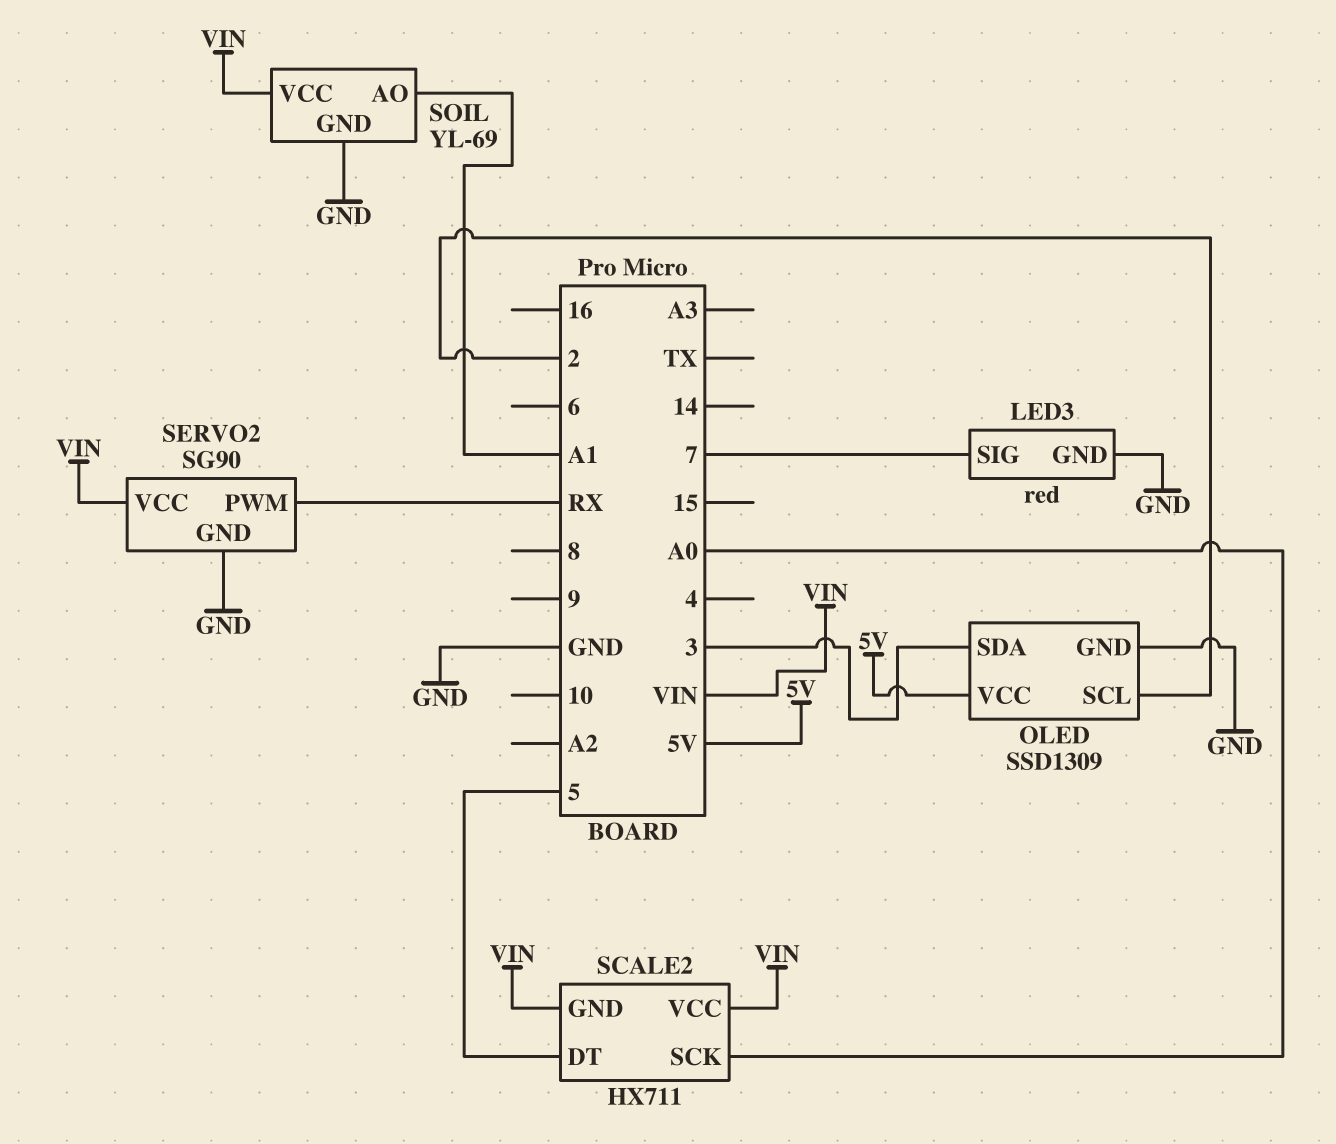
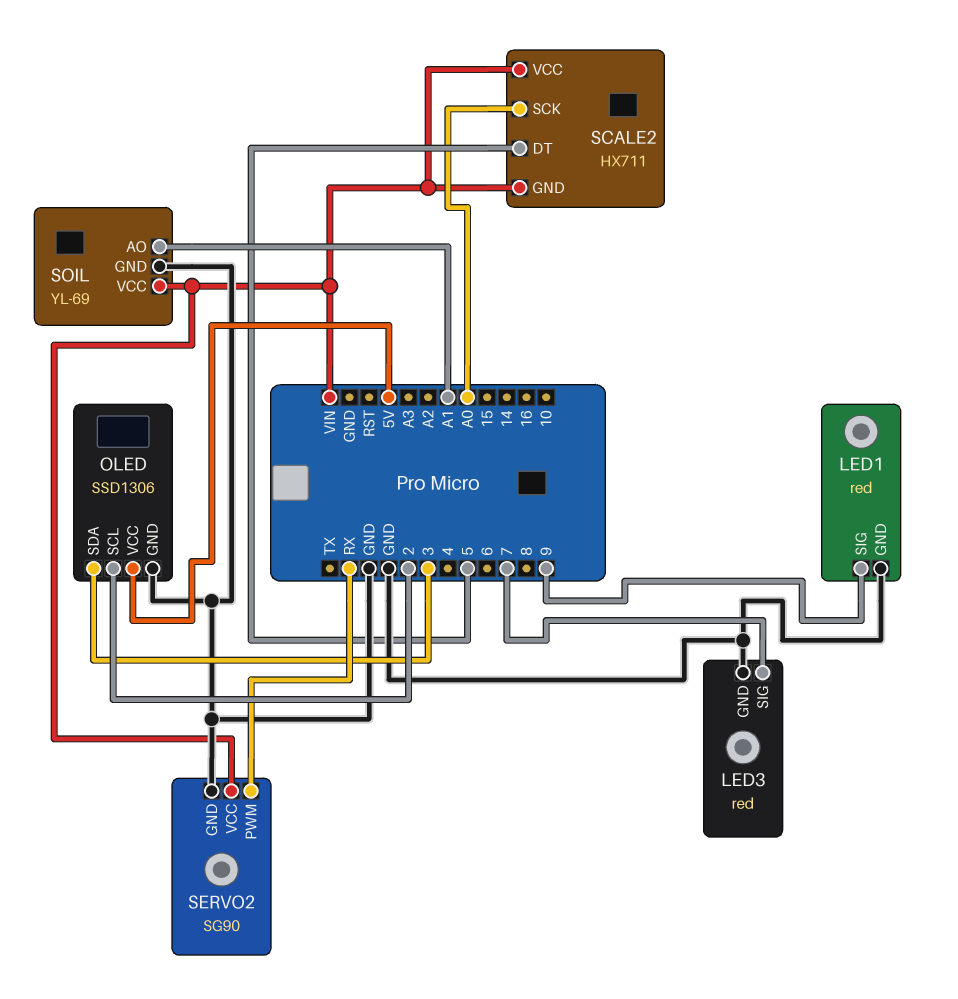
LED1: none -> red
LED1 pin GND: none -> GND
LED1 pin SIG: none -> 9
OLED: SSD1309 -> SSD1306

